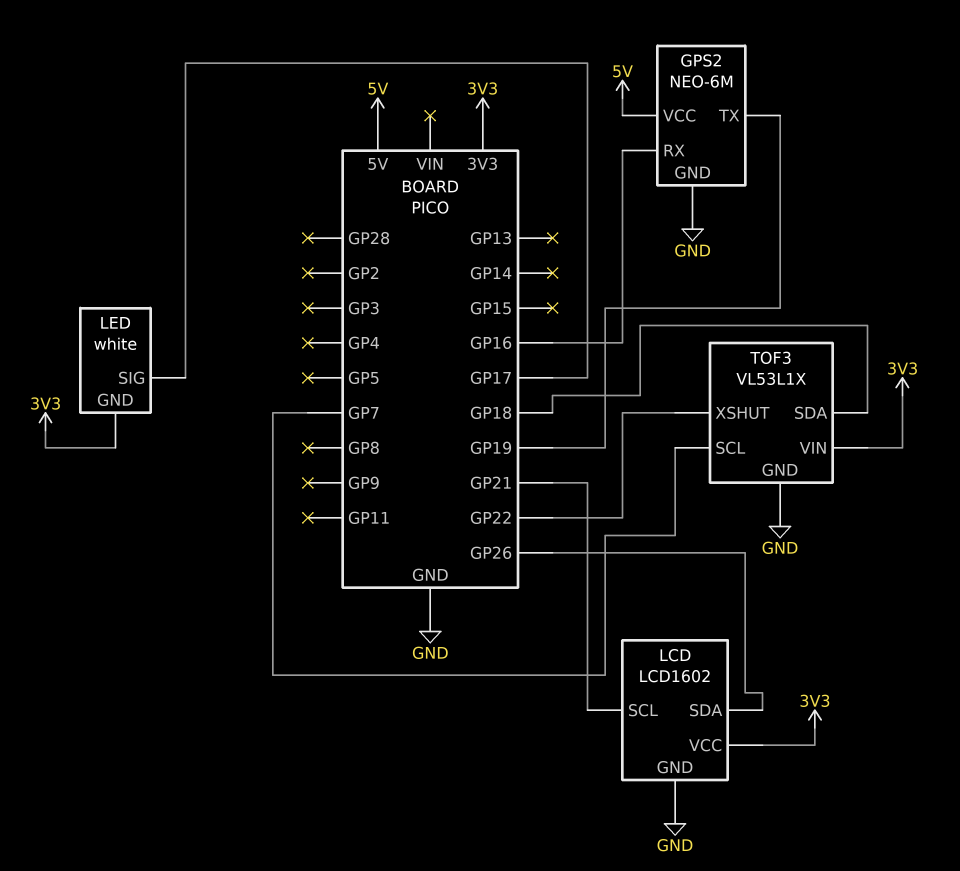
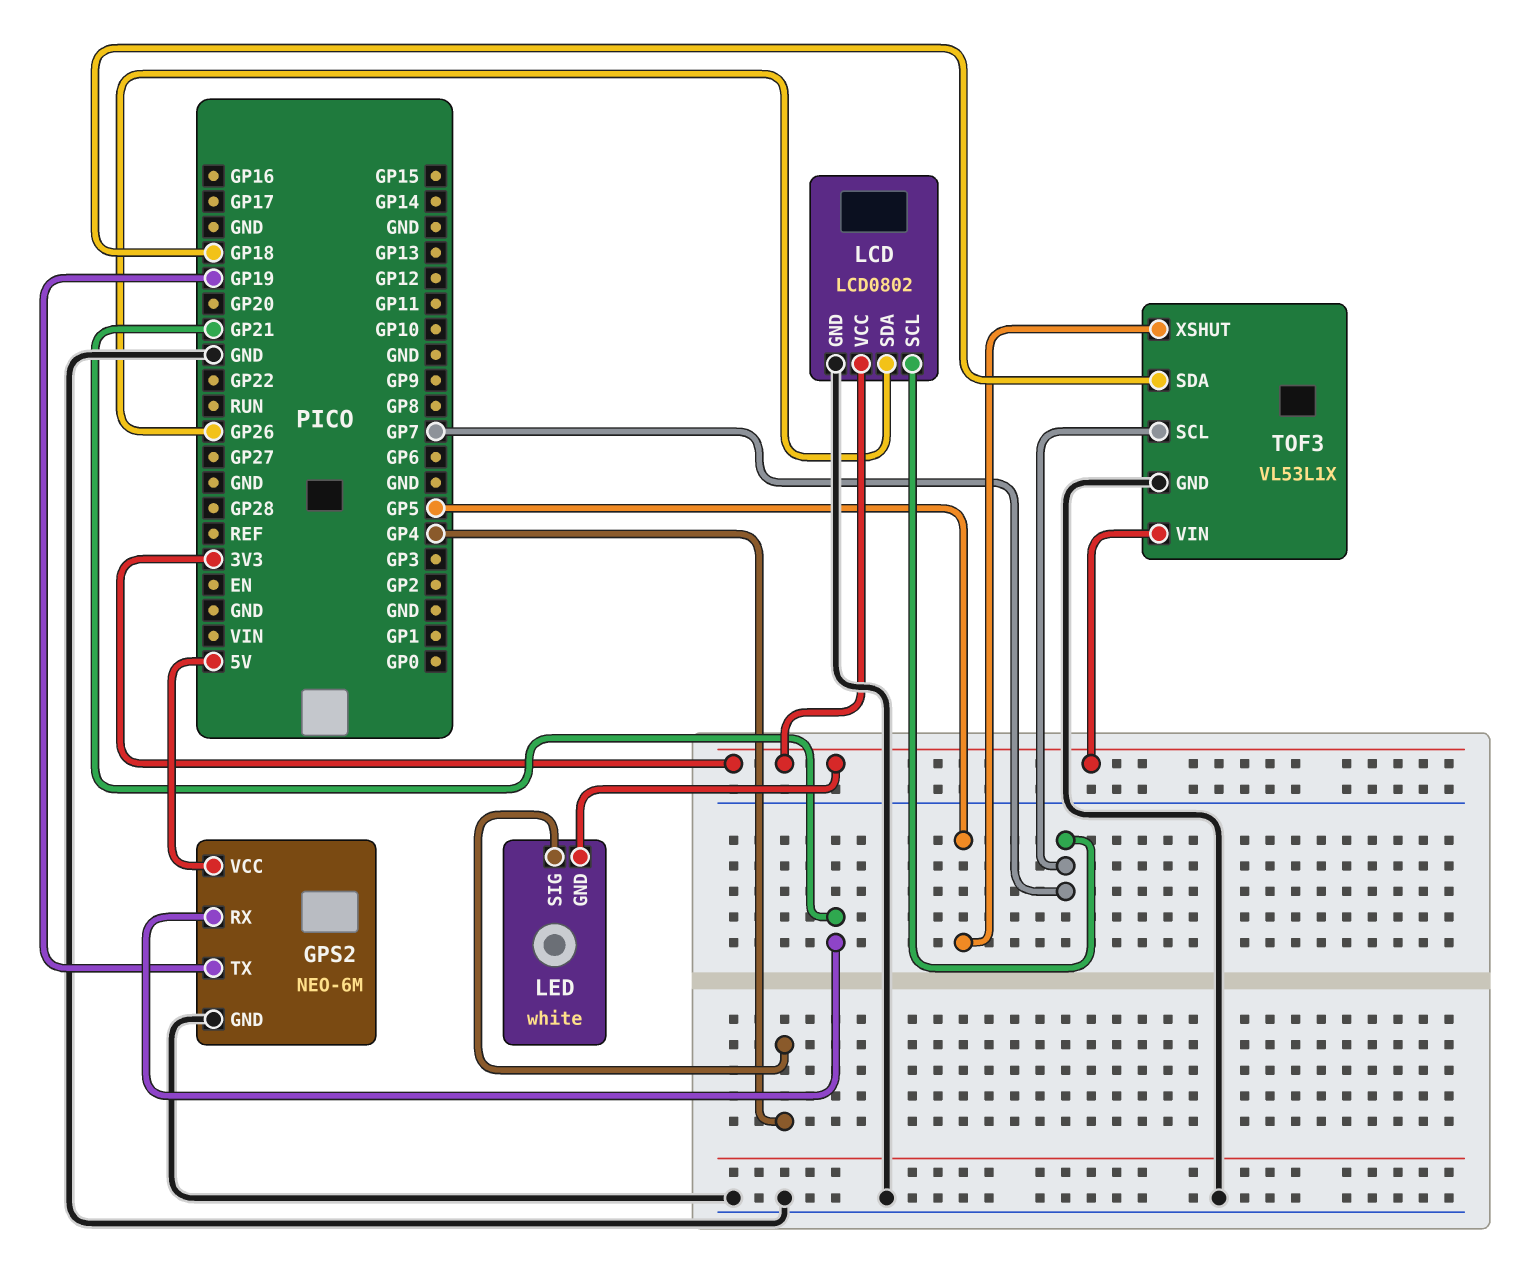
GPS2 pin RX: GP16 -> GP21
LCD: LCD1602 -> LCD0802
LCD pin SCL: GP21 -> GP7
LED pin SIG: GP17 -> GP4
TOF3 pin XSHUT: GP22 -> GP5

